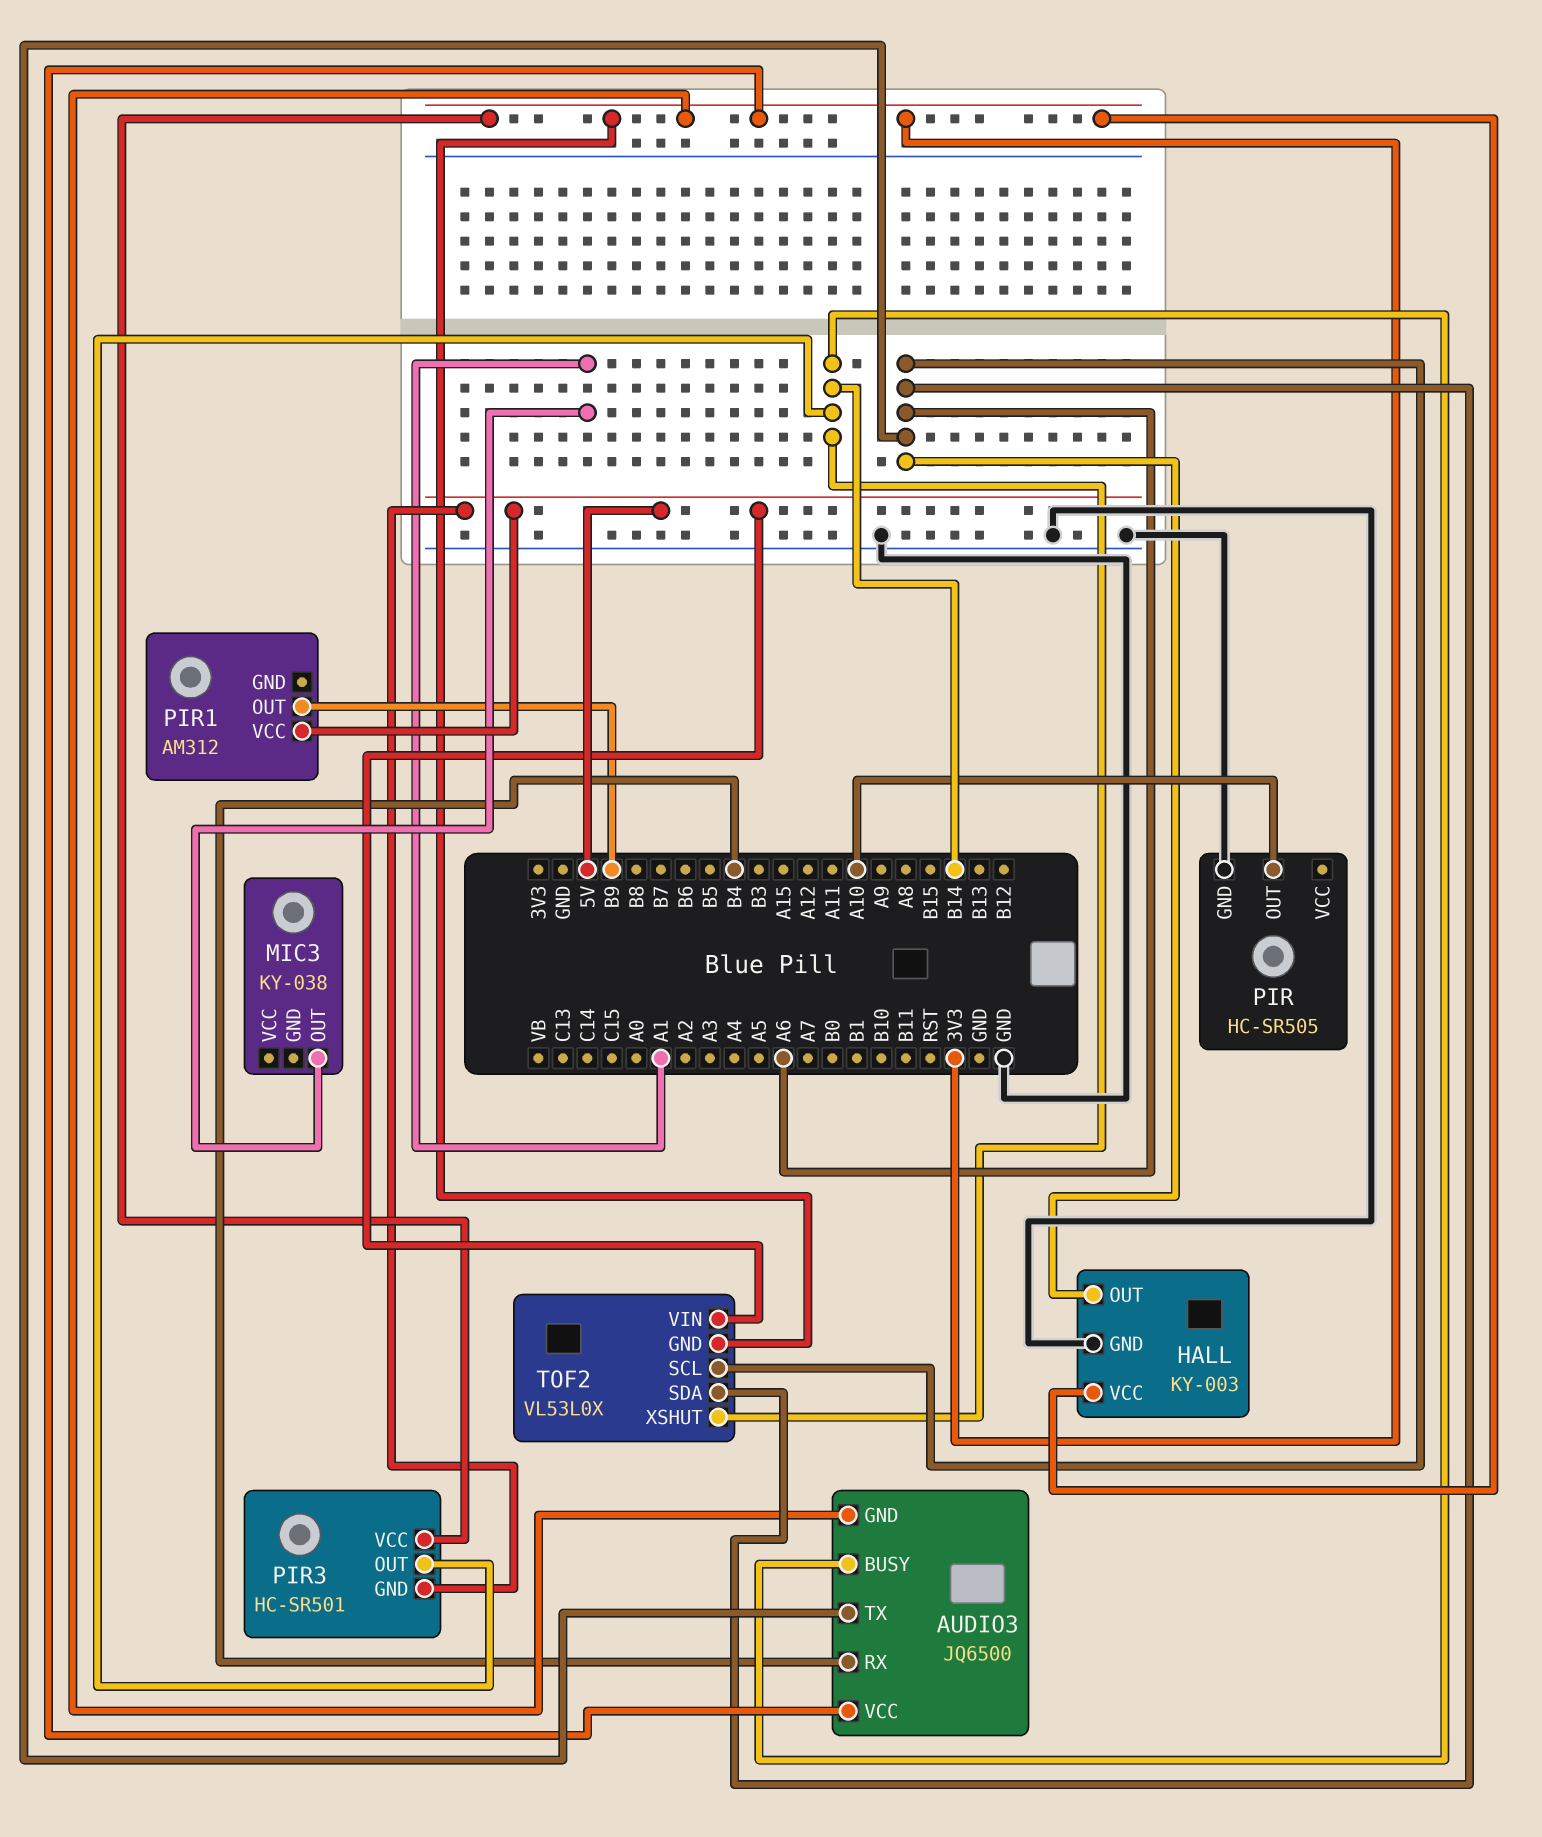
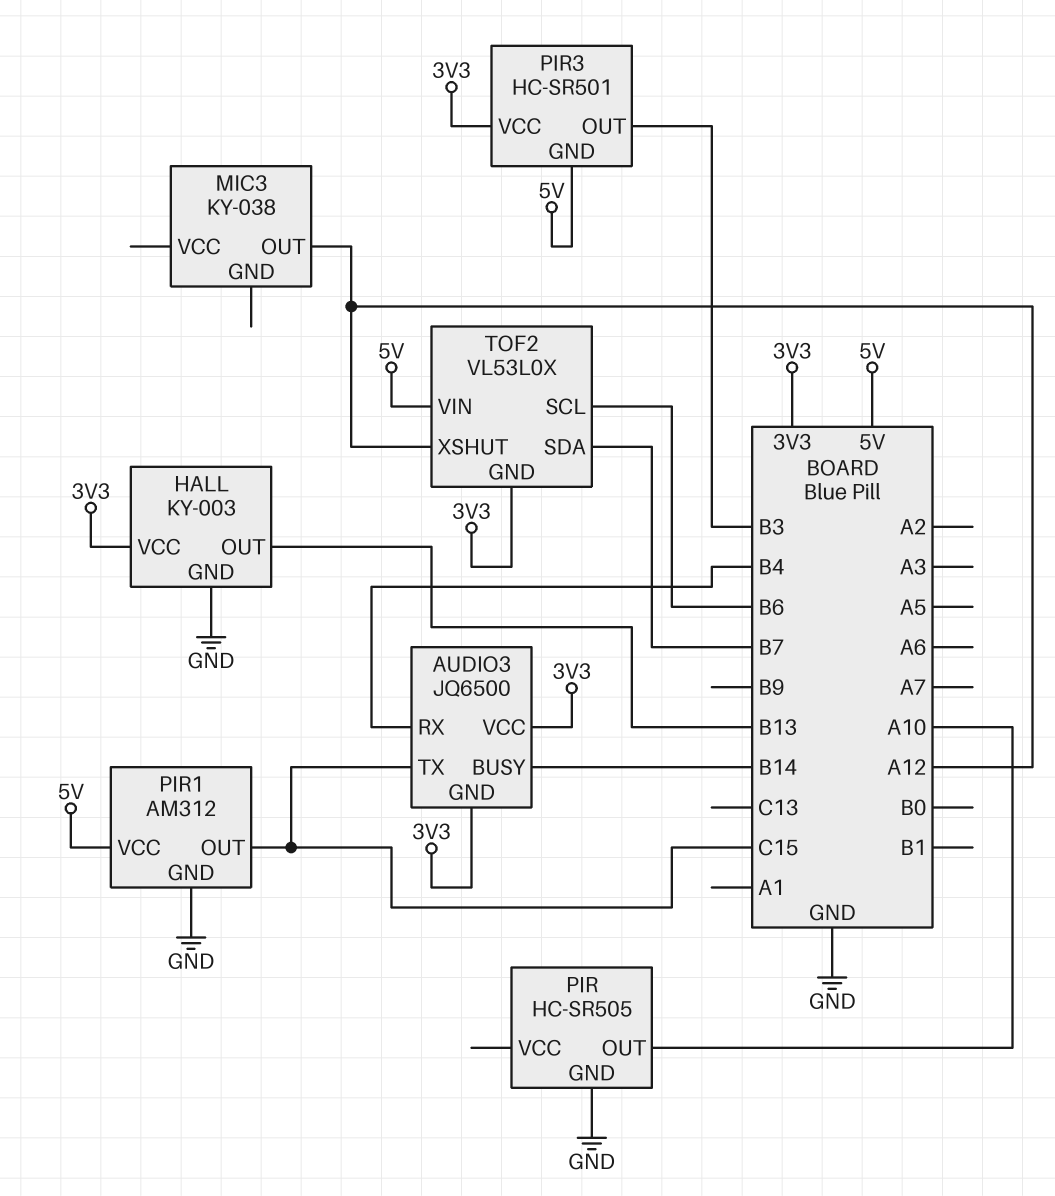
AUDIO3 pin TX: A6 -> C15
HALL pin OUT: A6 -> B13
MIC3 pin OUT: A1 -> A12
PIR1 pin GND: none -> GND
PIR1 pin OUT: B9 -> C15
PIR3 pin OUT: B14 -> B3
TOF2 pin SCL: A6 -> B6
TOF2 pin SDA: A6 -> B7
TOF2 pin XSHUT: B14 -> A12

